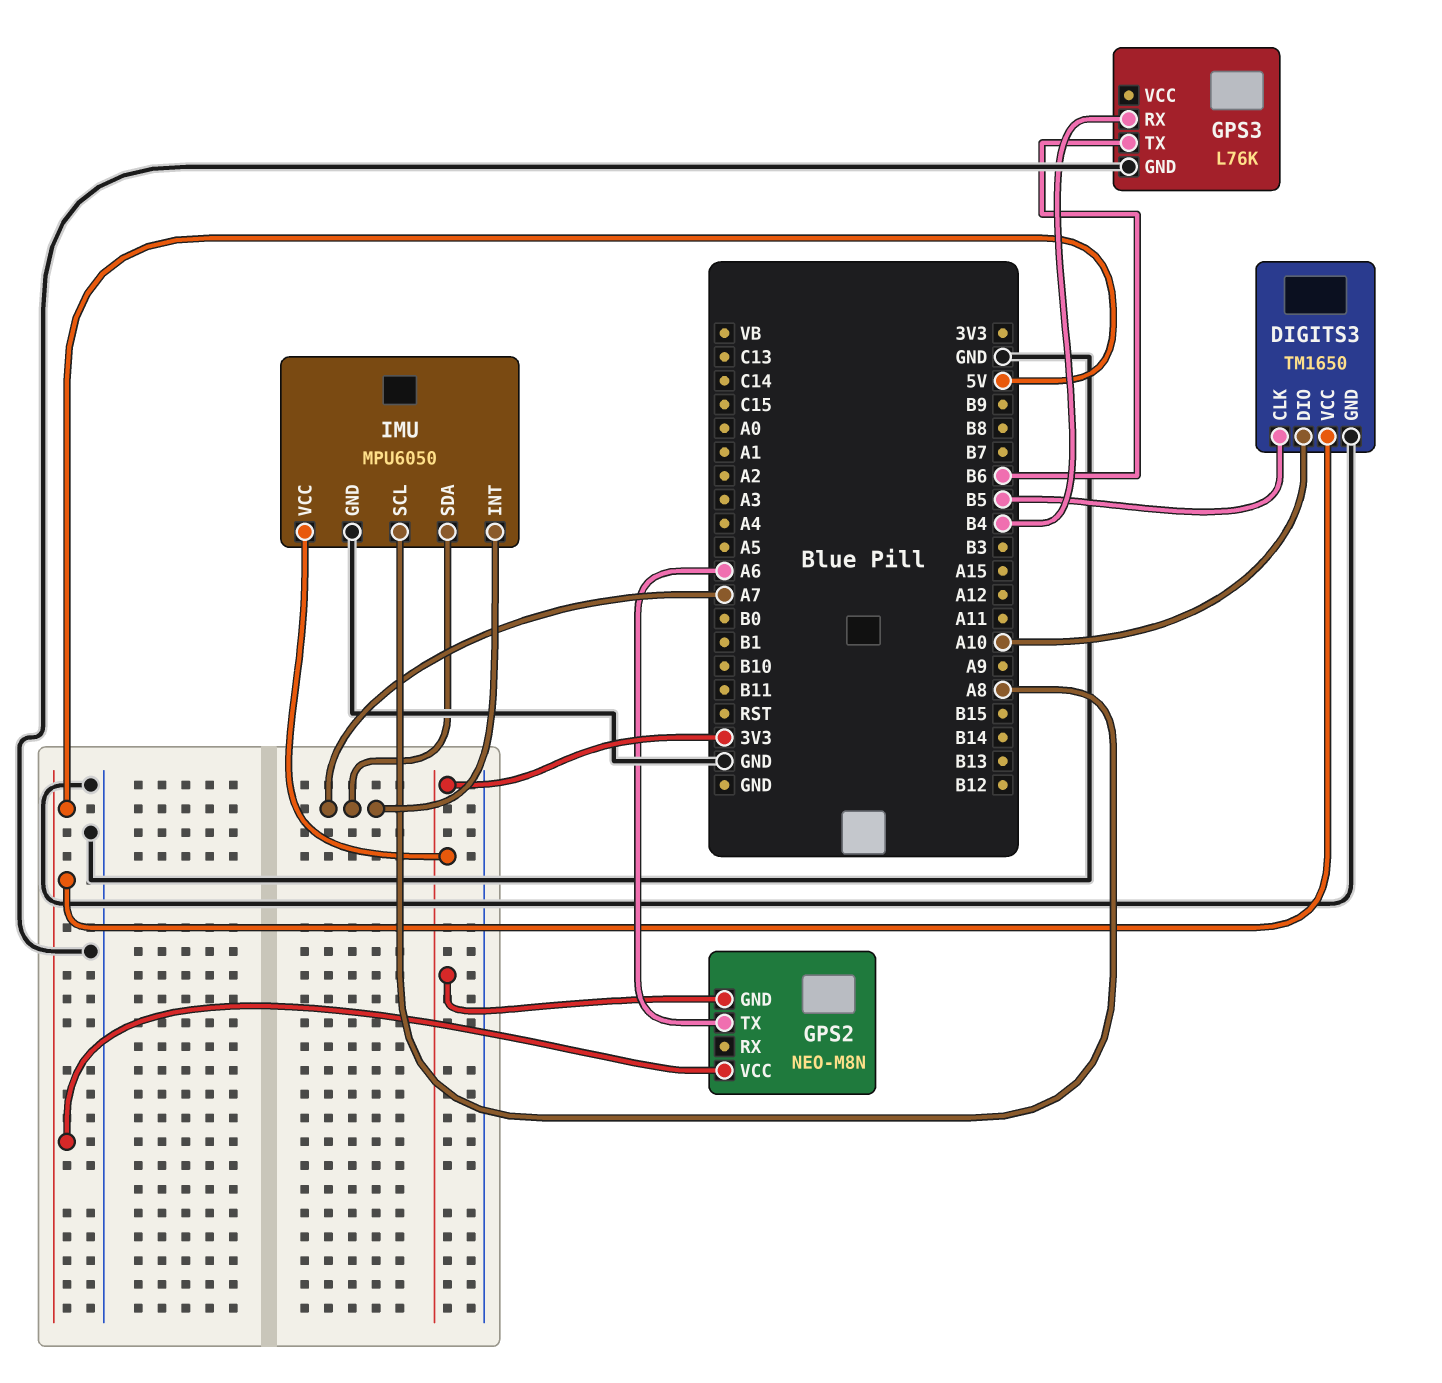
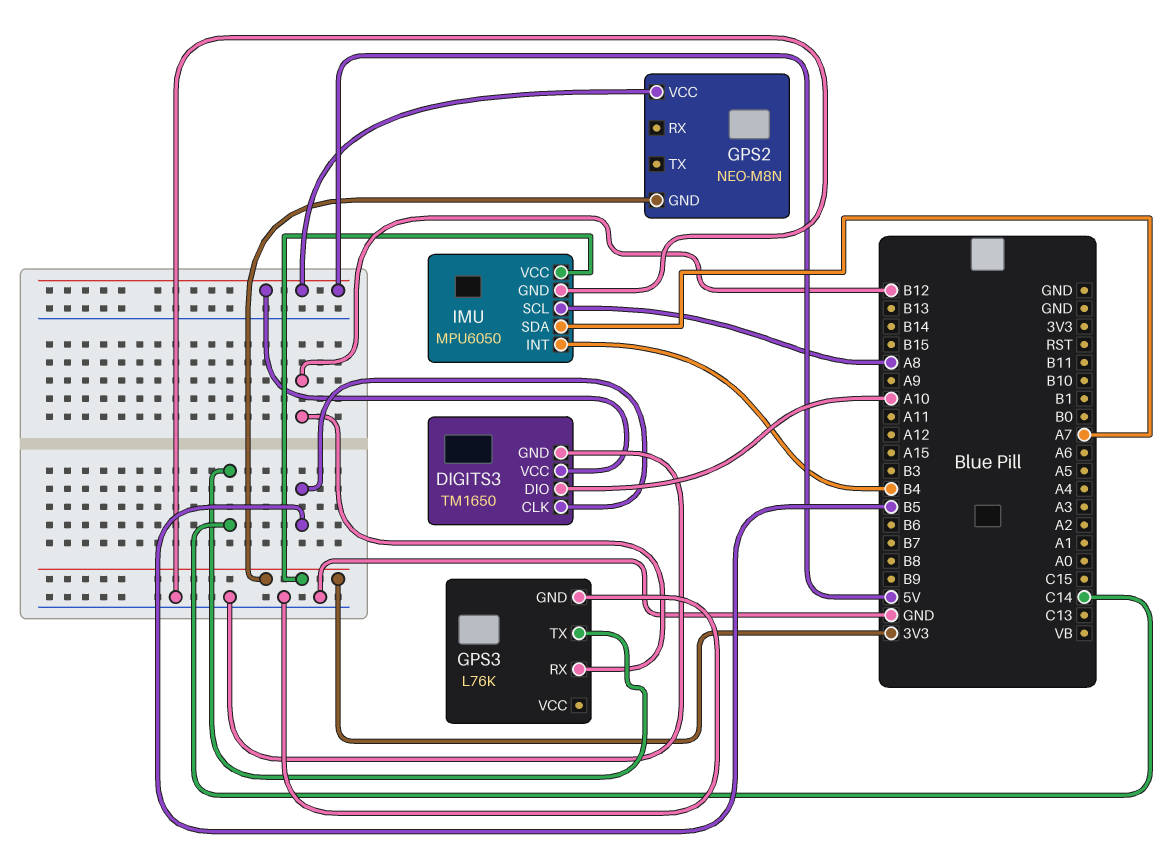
GPS2 pin TX: A6 -> none
GPS3 pin RX: B4 -> B12
GPS3 pin TX: B6 -> C14
IMU pin INT: A7 -> B4

